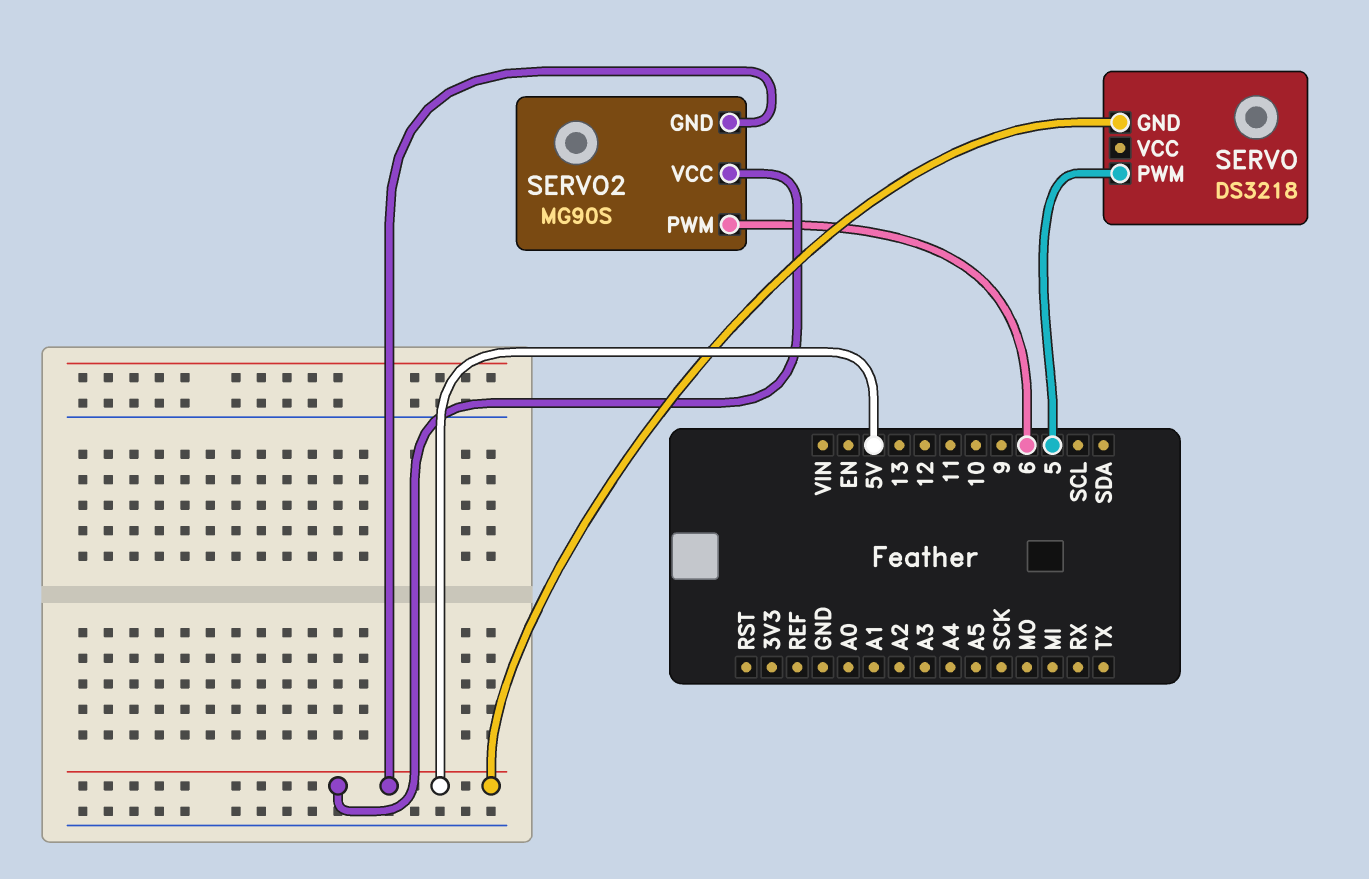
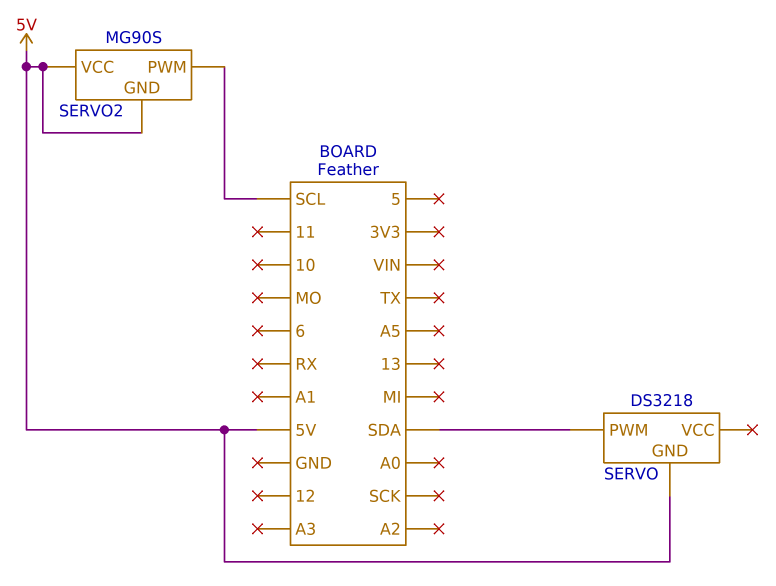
SERVO pin PWM: 5 -> SDA
SERVO2 pin PWM: 6 -> SCL

